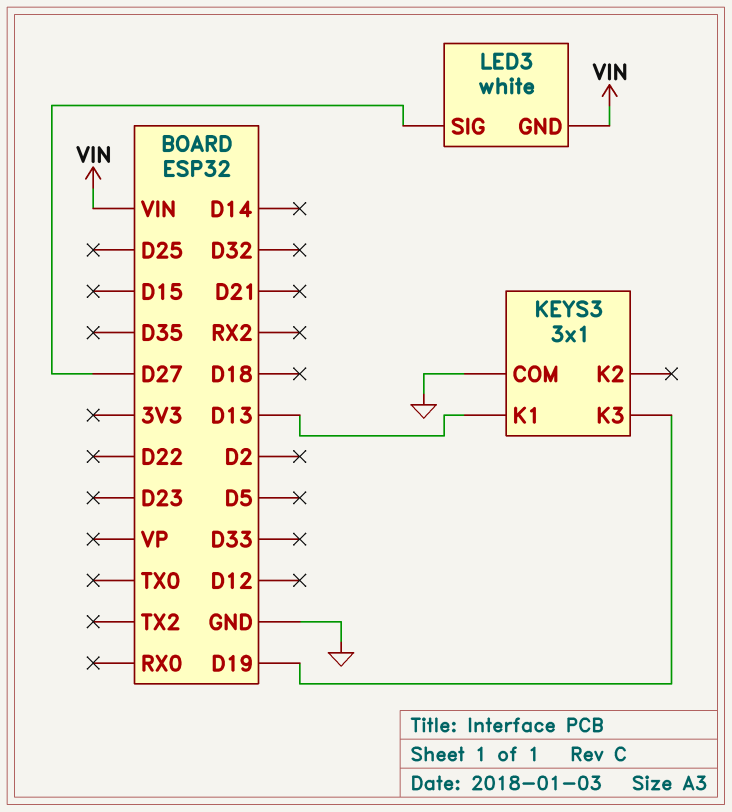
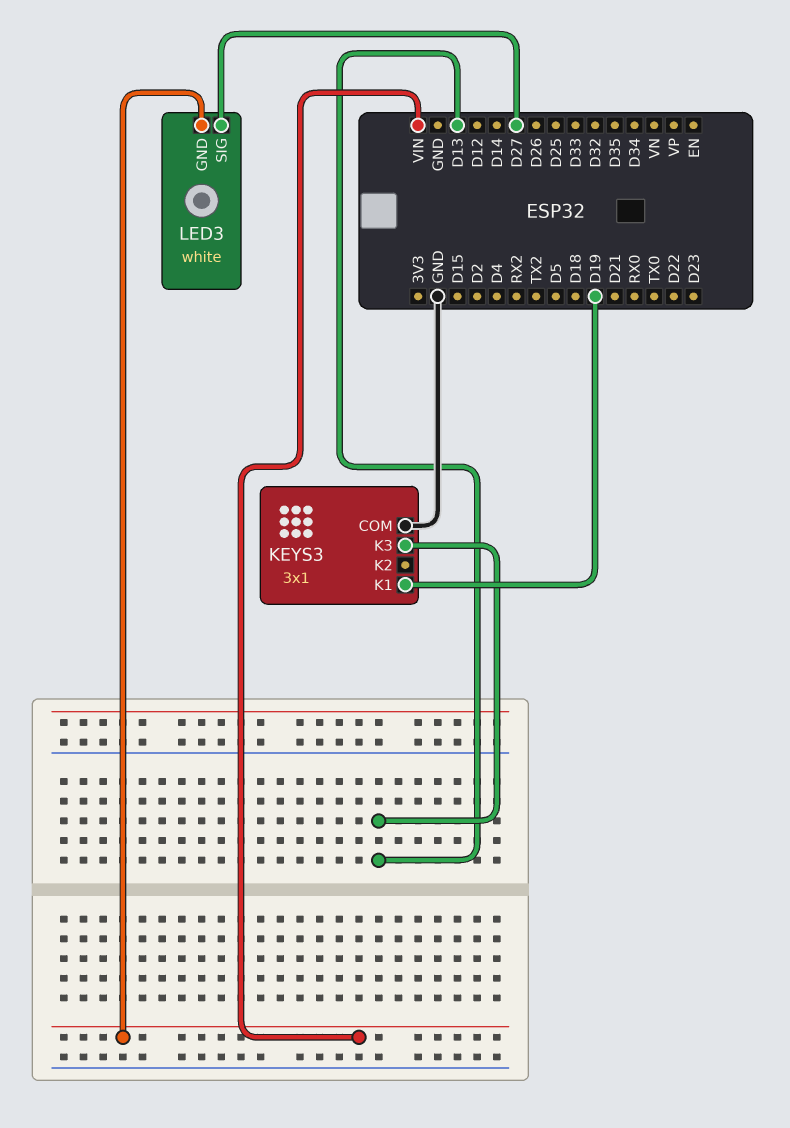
KEYS3 pin K1: D13 -> D19
KEYS3 pin K3: D19 -> D13

